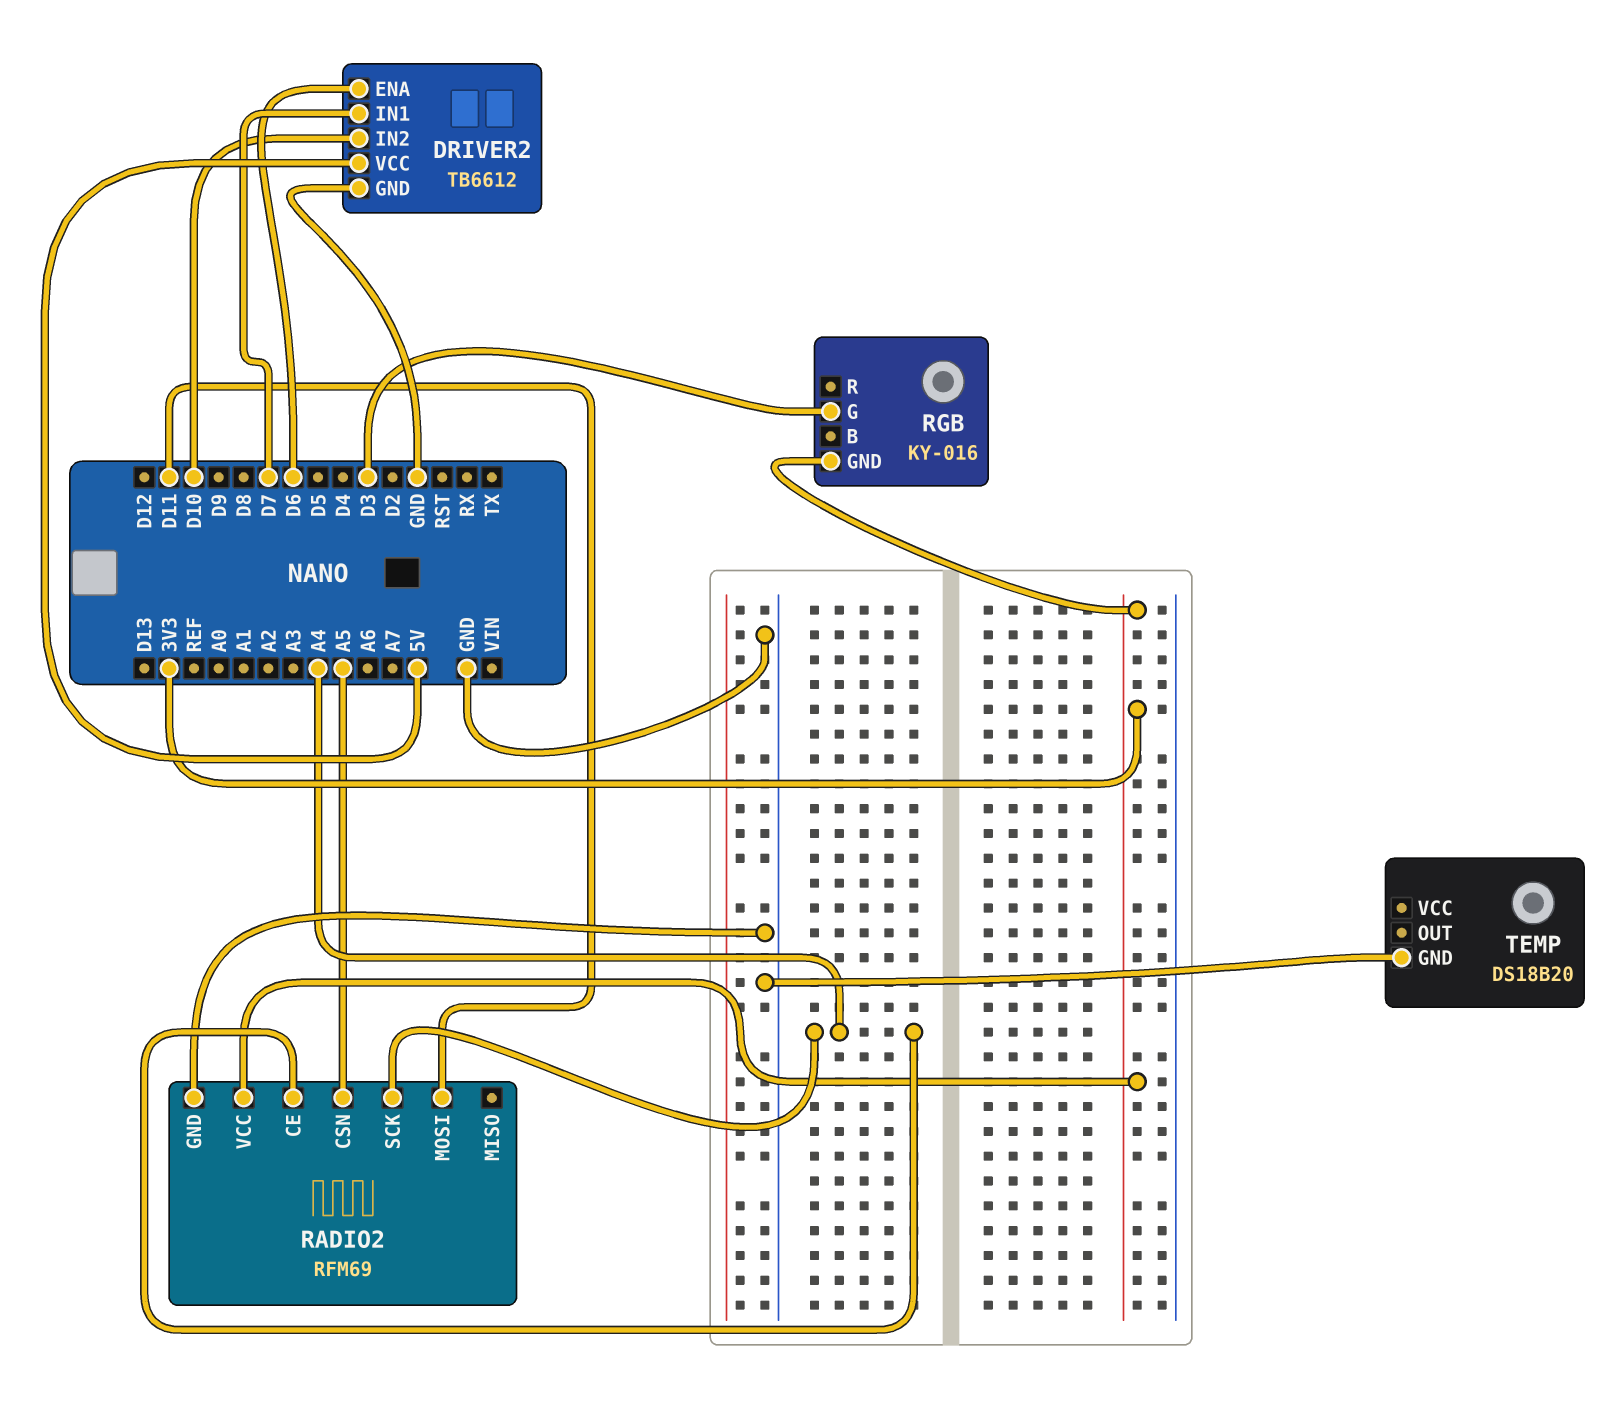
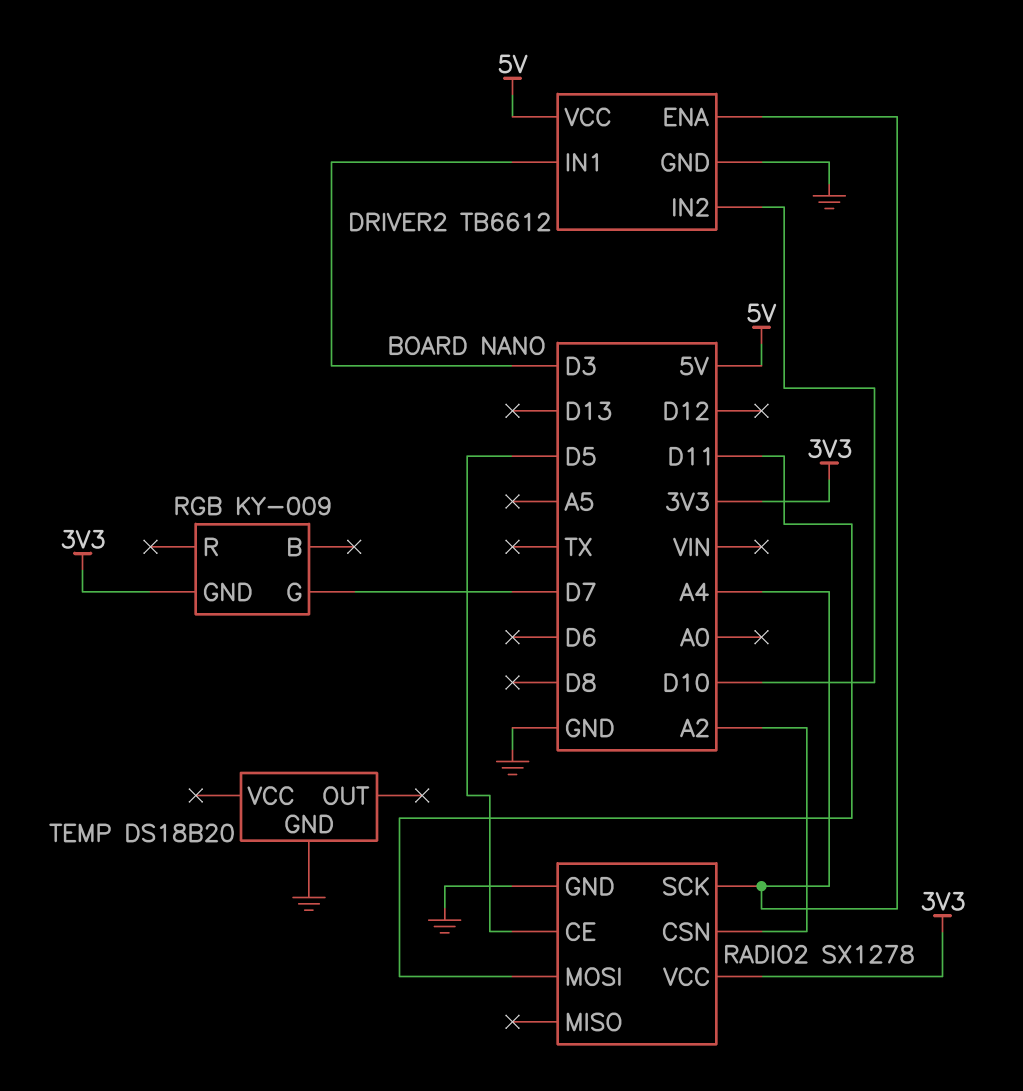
DRIVER2 pin ENA: D6 -> A4
DRIVER2 pin IN1: D7 -> D3
RADIO2: RFM69 -> SX1278
RADIO2 pin CE: A4 -> D5
RADIO2 pin CSN: A5 -> A2
RGB: KY-016 -> KY-009
RGB pin G: D3 -> D7

